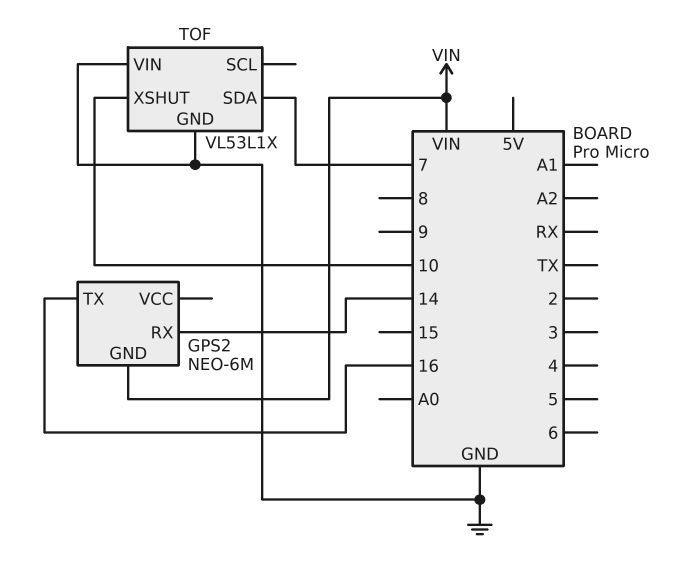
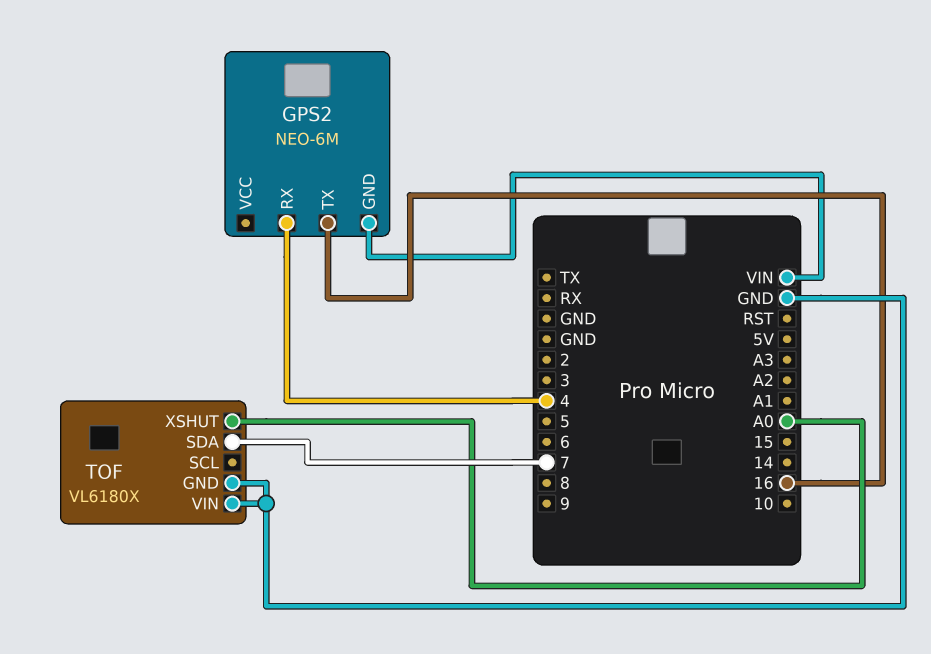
GPS2 pin RX: 14 -> 4
TOF: VL53L1X -> VL6180X
TOF pin XSHUT: 10 -> A0

